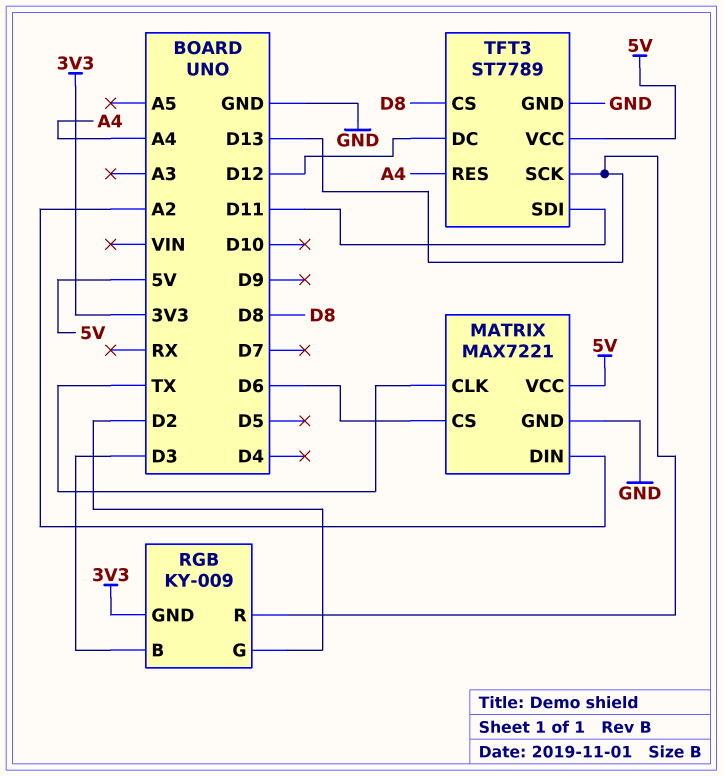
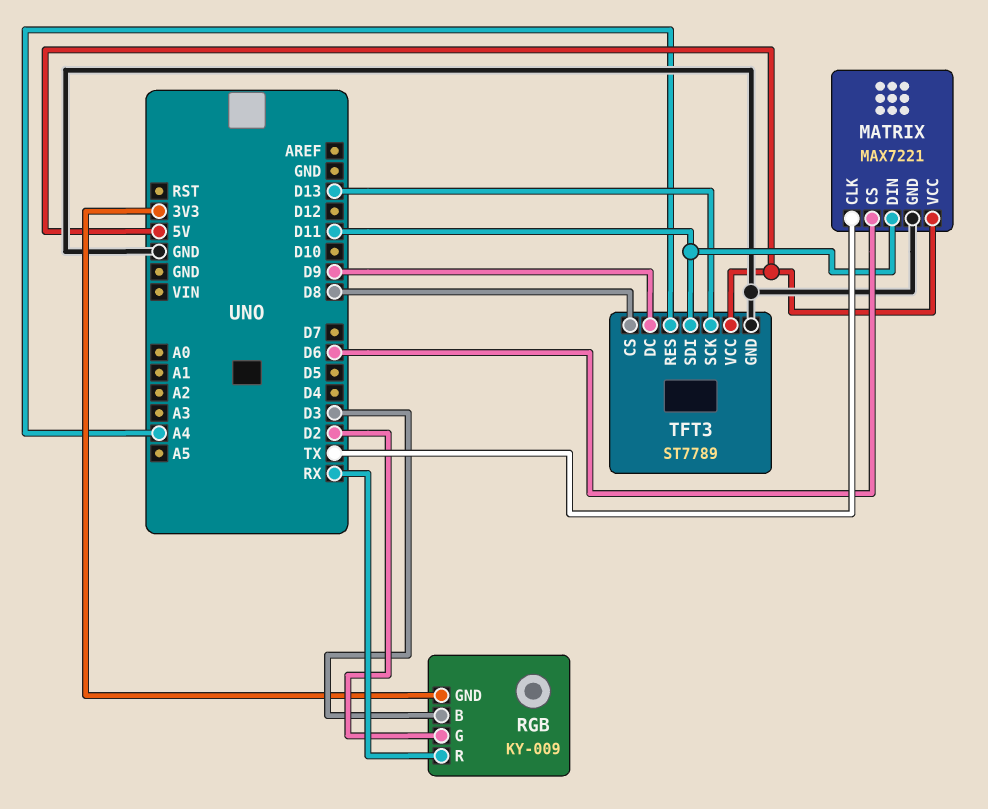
MATRIX pin DIN: A2 -> D11
RGB pin R: D13 -> RX
TFT3 pin DC: D12 -> D9

